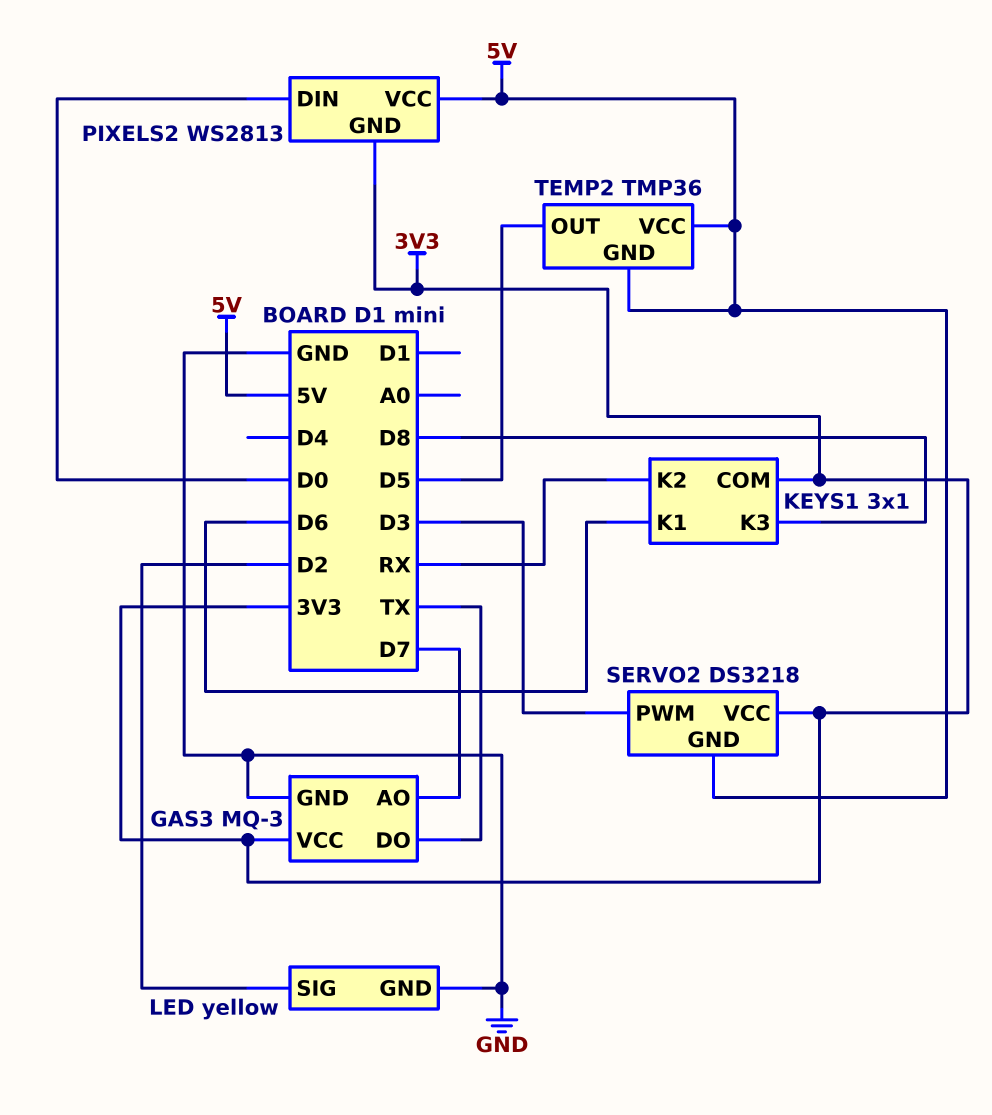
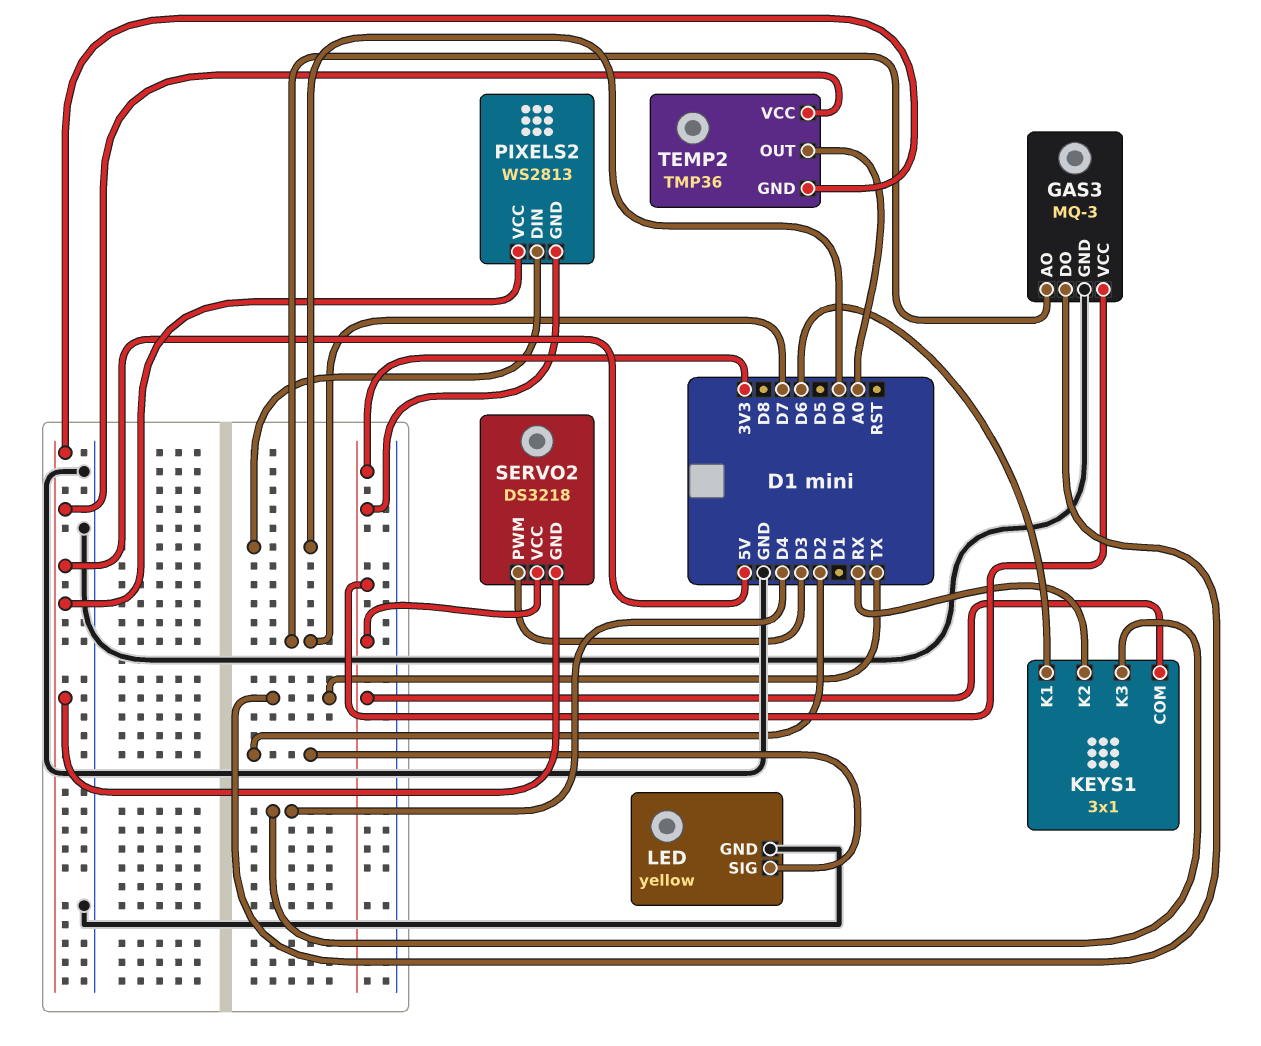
KEYS1 pin K3: D8 -> D4
TEMP2 pin OUT: D5 -> A0

